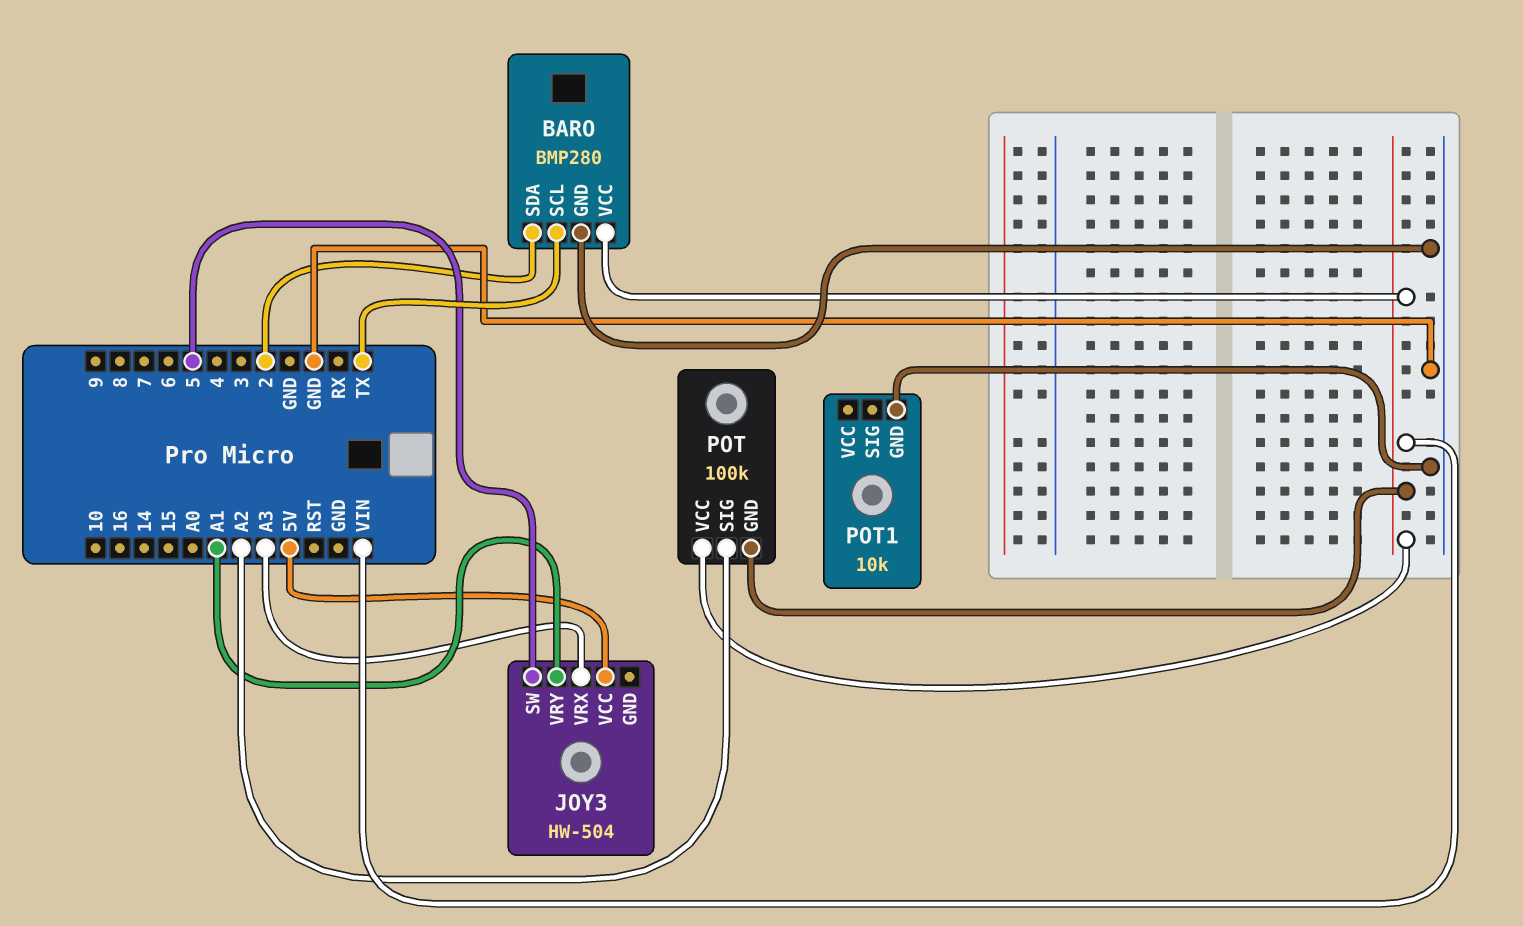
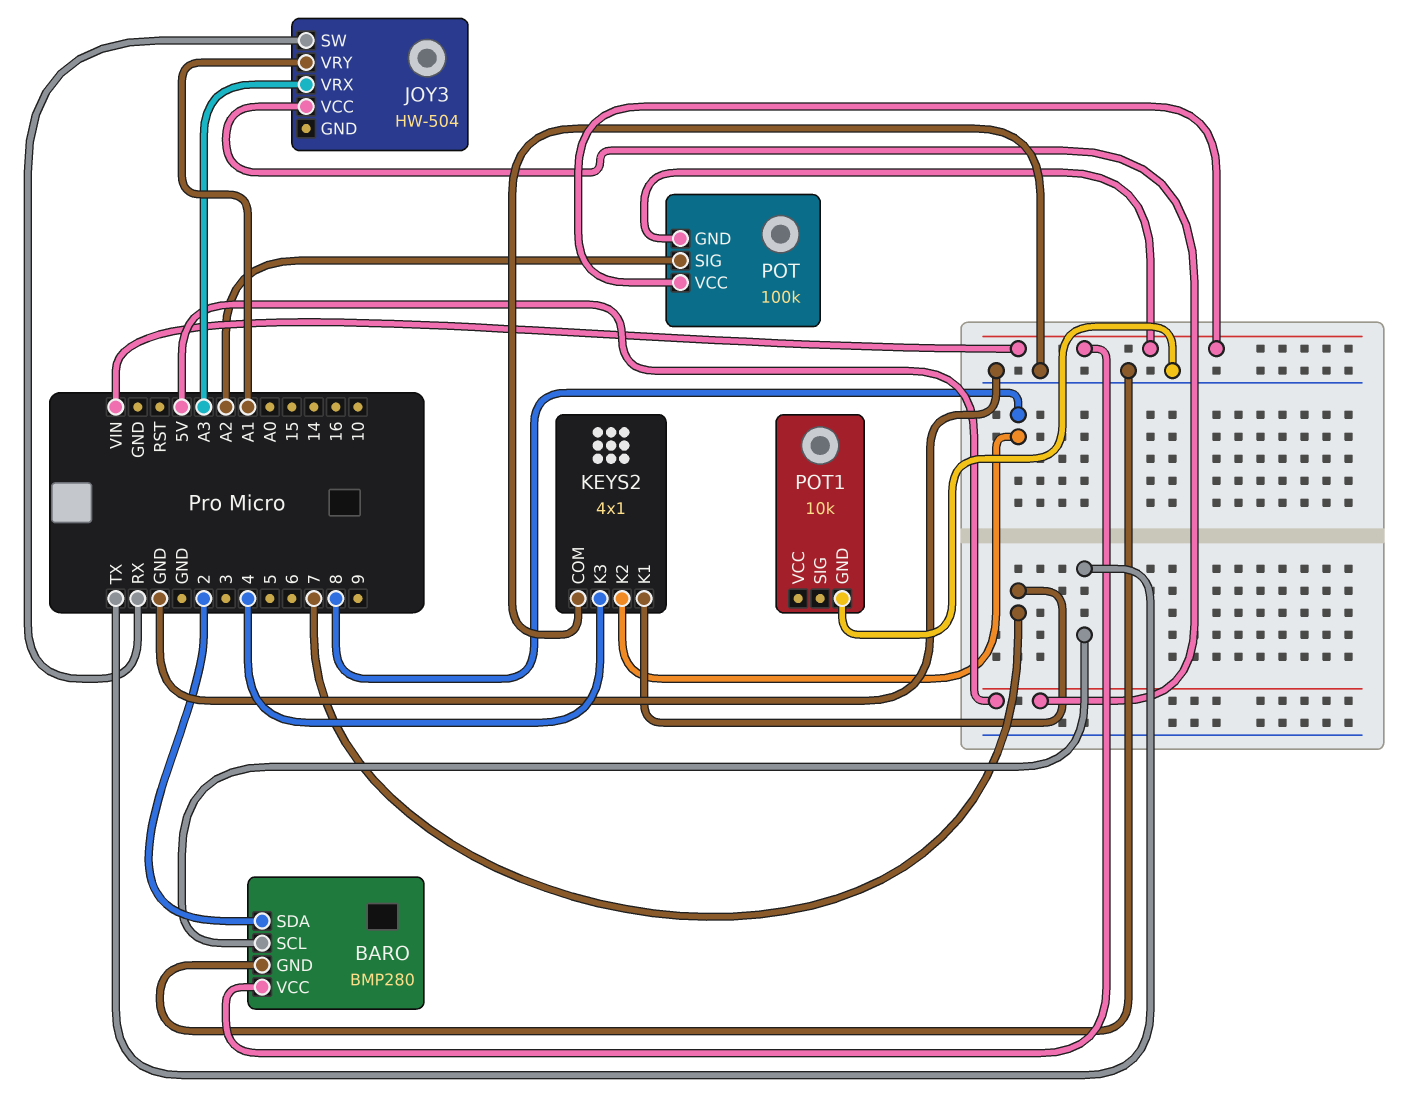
JOY3 pin SW: 5 -> RX
KEYS2: none -> 4x1
KEYS2 pin COM: none -> GND
KEYS2 pin K1: none -> 7
KEYS2 pin K2: none -> 8
KEYS2 pin K3: none -> 4

